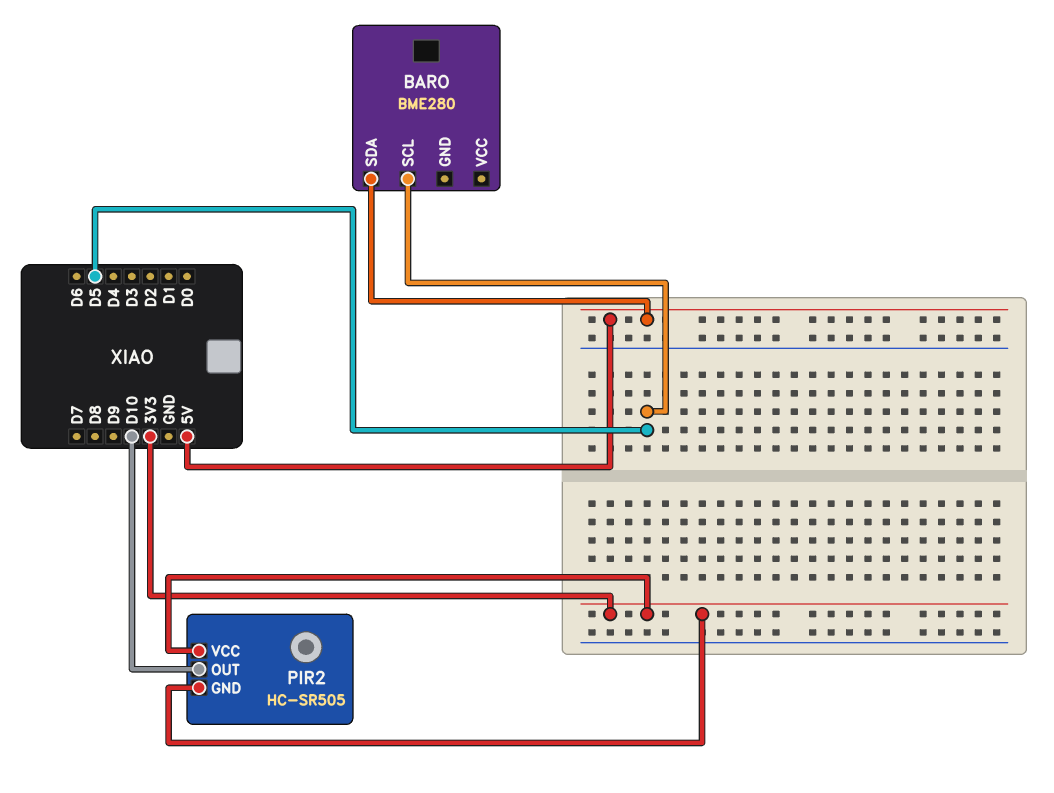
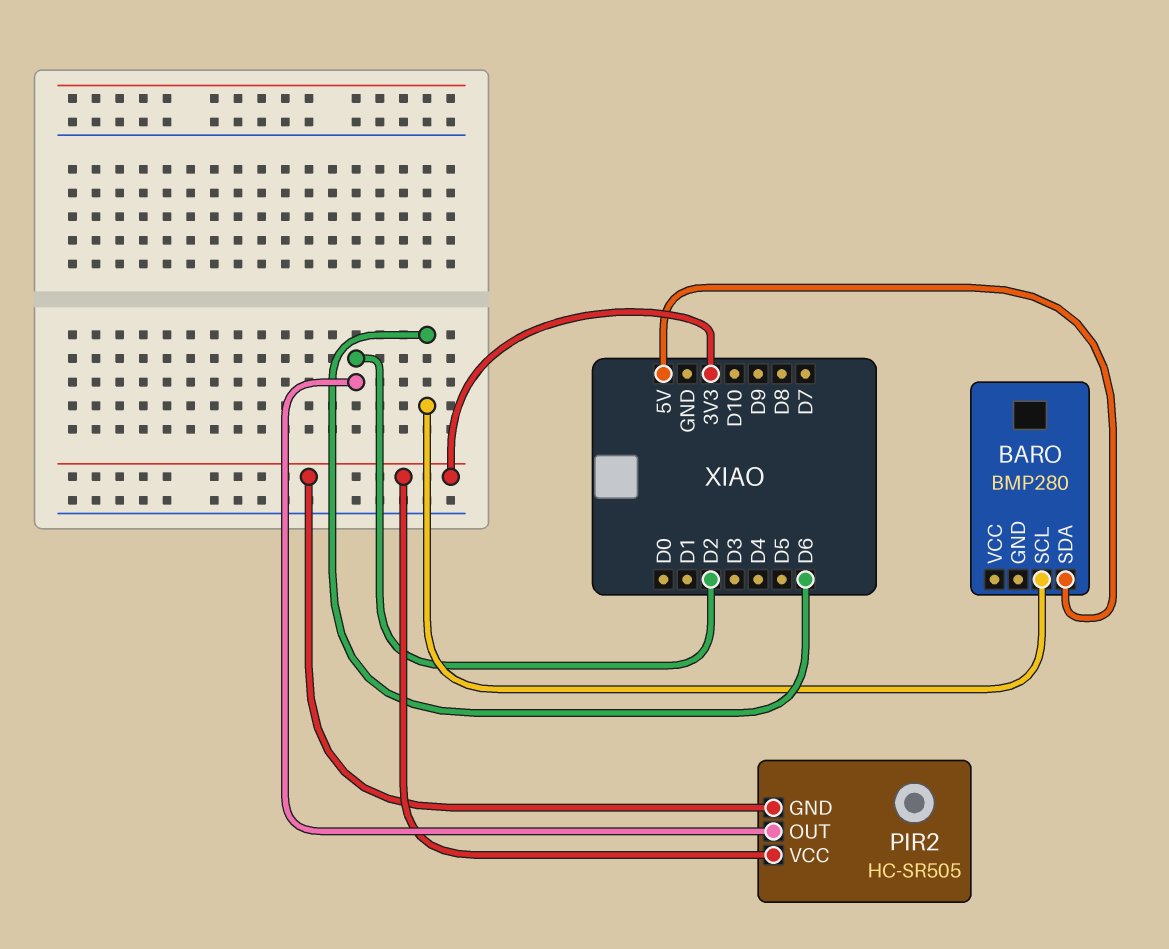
BARO: BME280 -> BMP280
BARO pin SCL: D5 -> D6
PIR2 pin OUT: D10 -> D2

